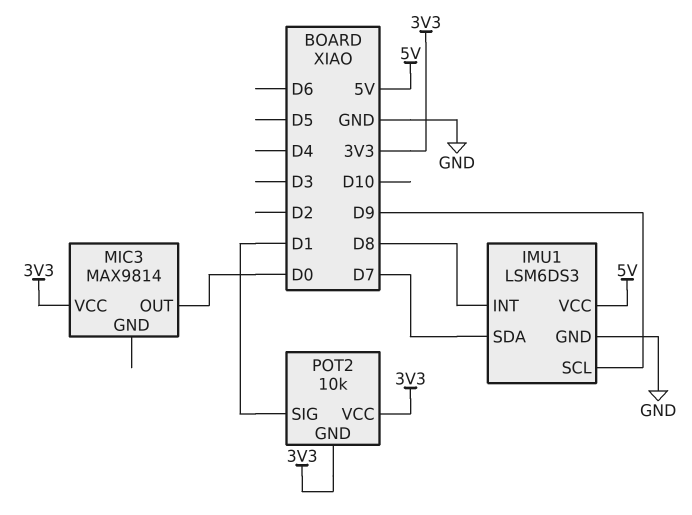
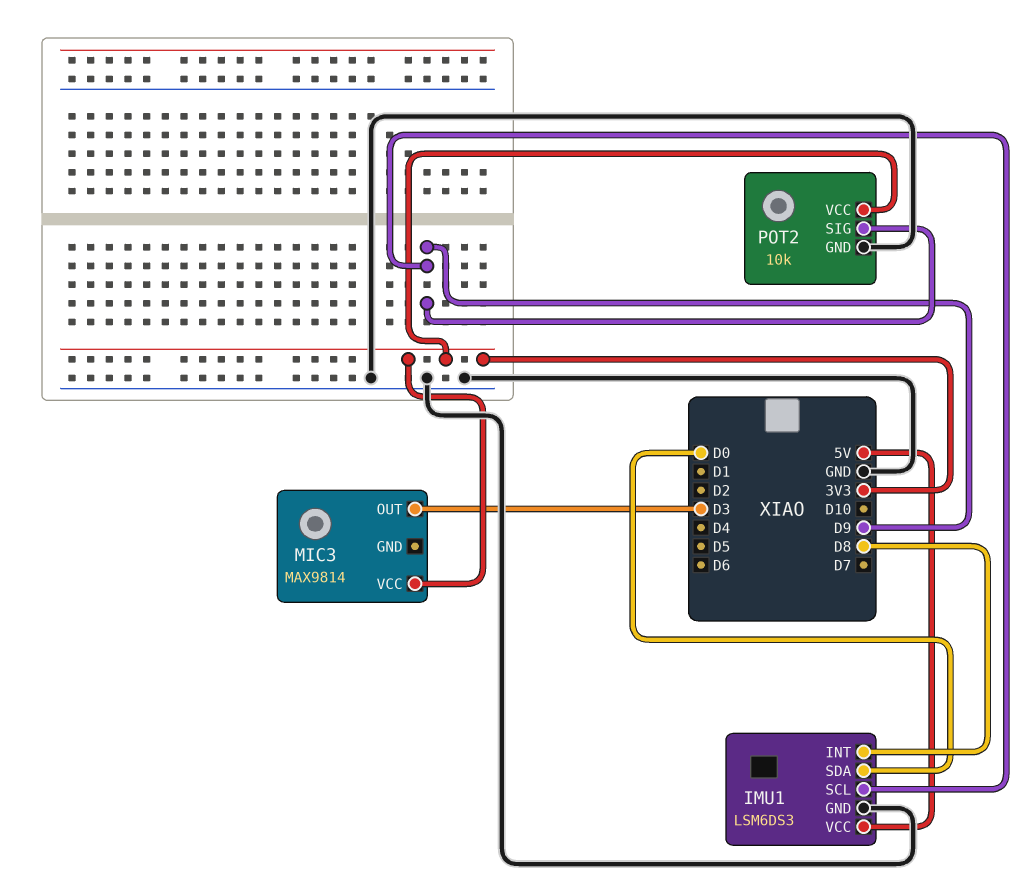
IMU1 pin SDA: D7 -> D0
MIC3 pin OUT: D0 -> D3
POT2 pin GND: 3V3 -> GND
POT2 pin SIG: D1 -> D9

